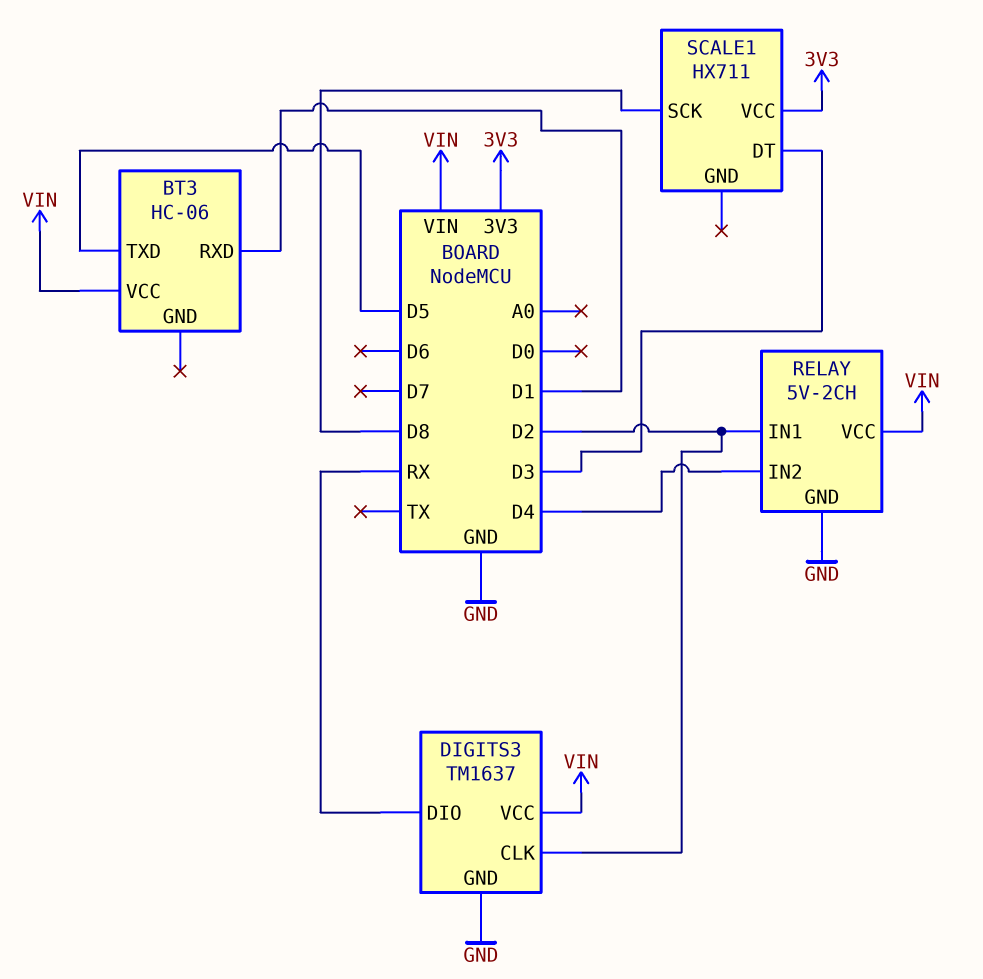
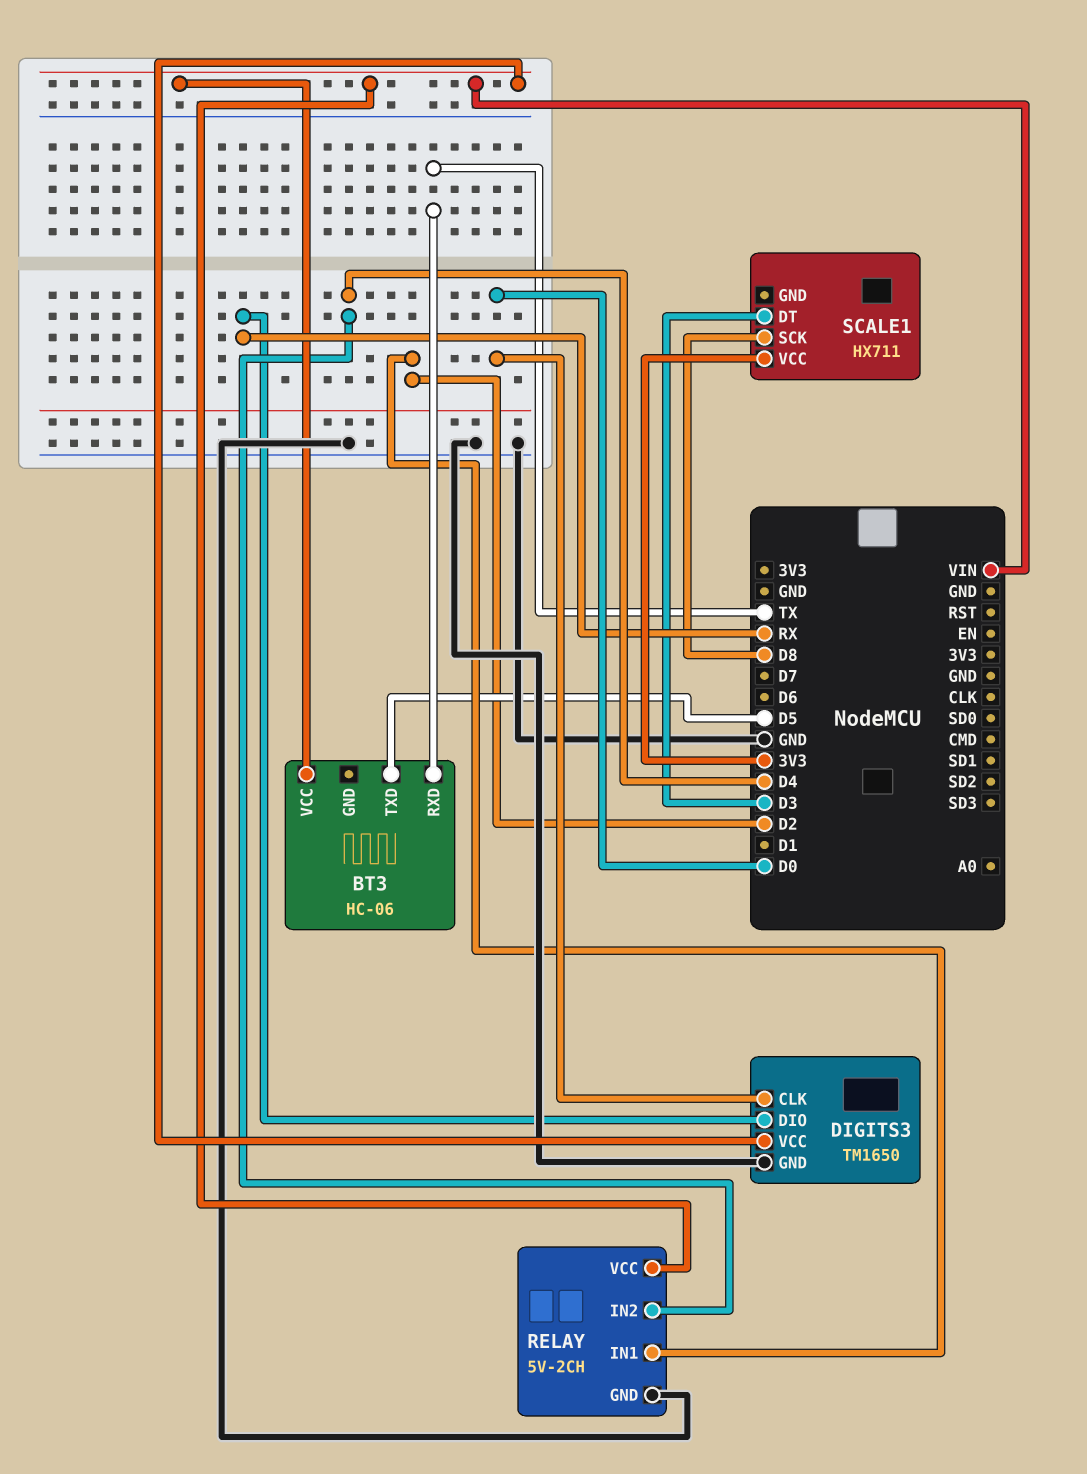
BT3 pin RXD: D1 -> TX
DIGITS3: TM1637 -> TM1650
DIGITS3 pin CLK: D2 -> D0

